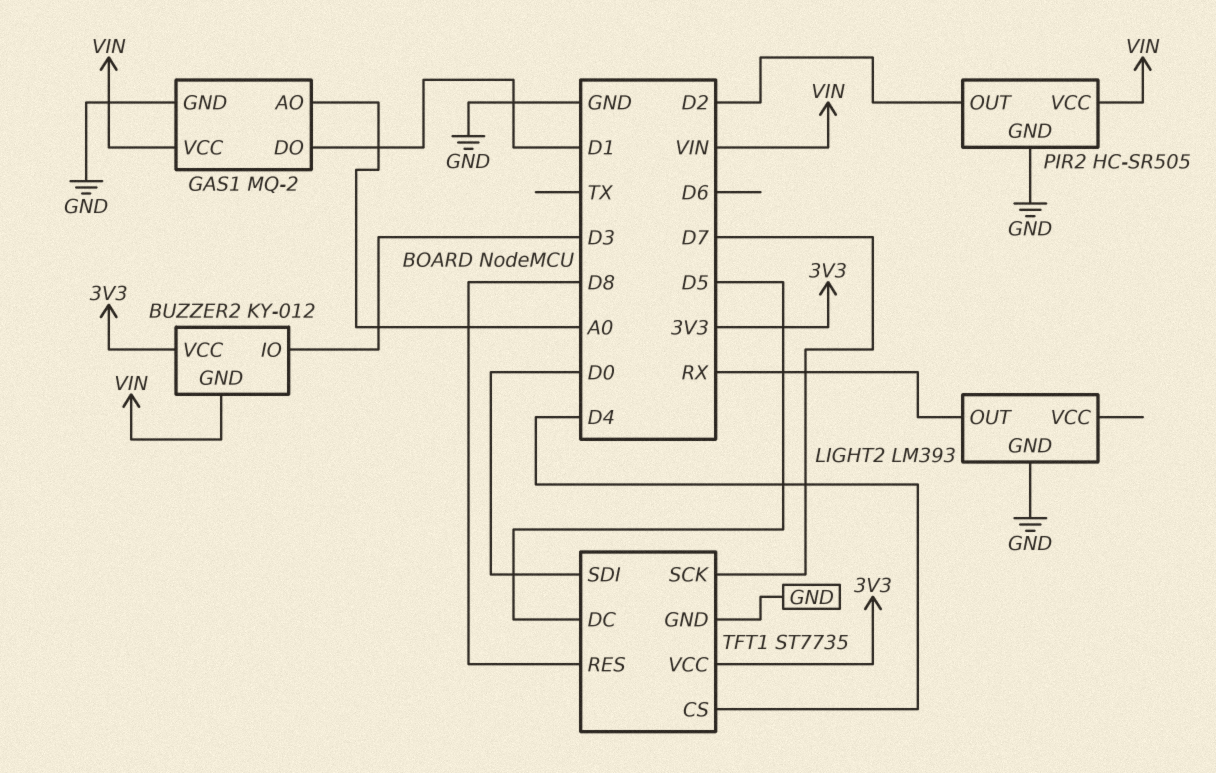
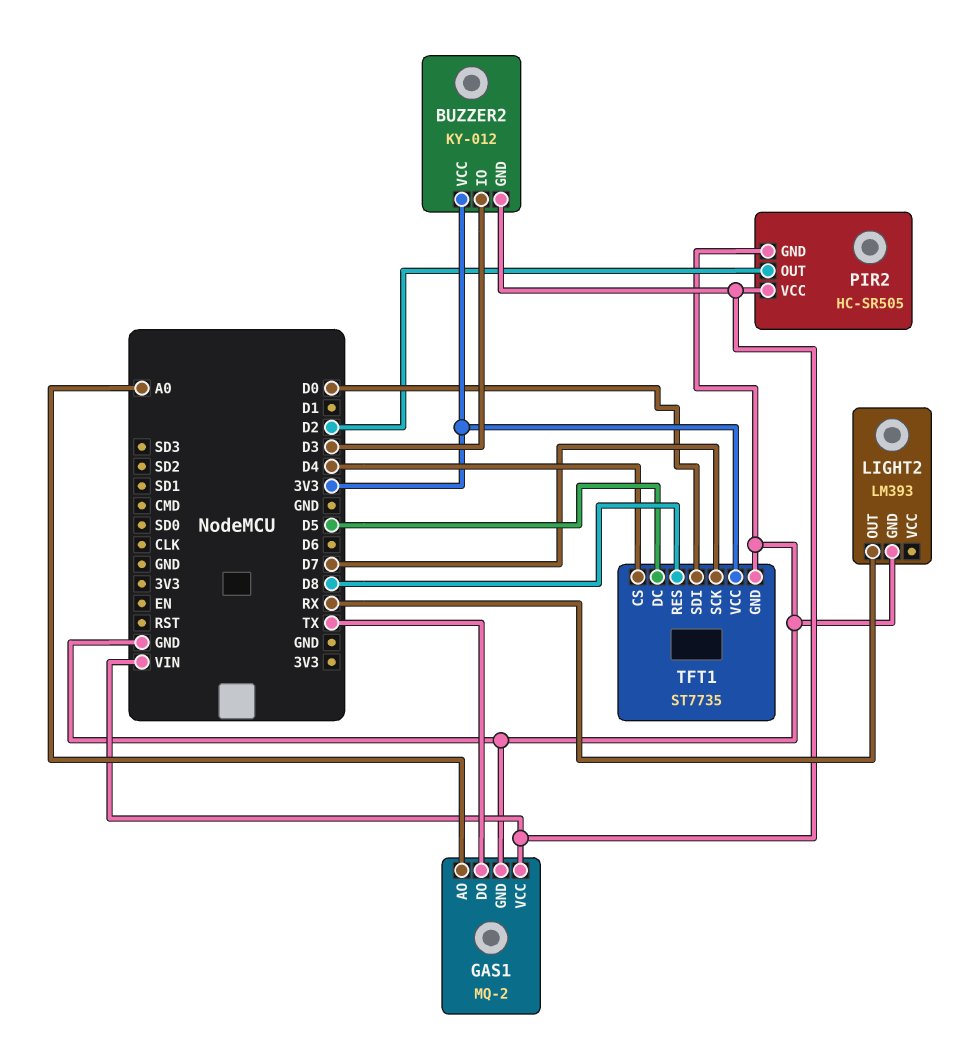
GAS1 pin DO: D1 -> TX

